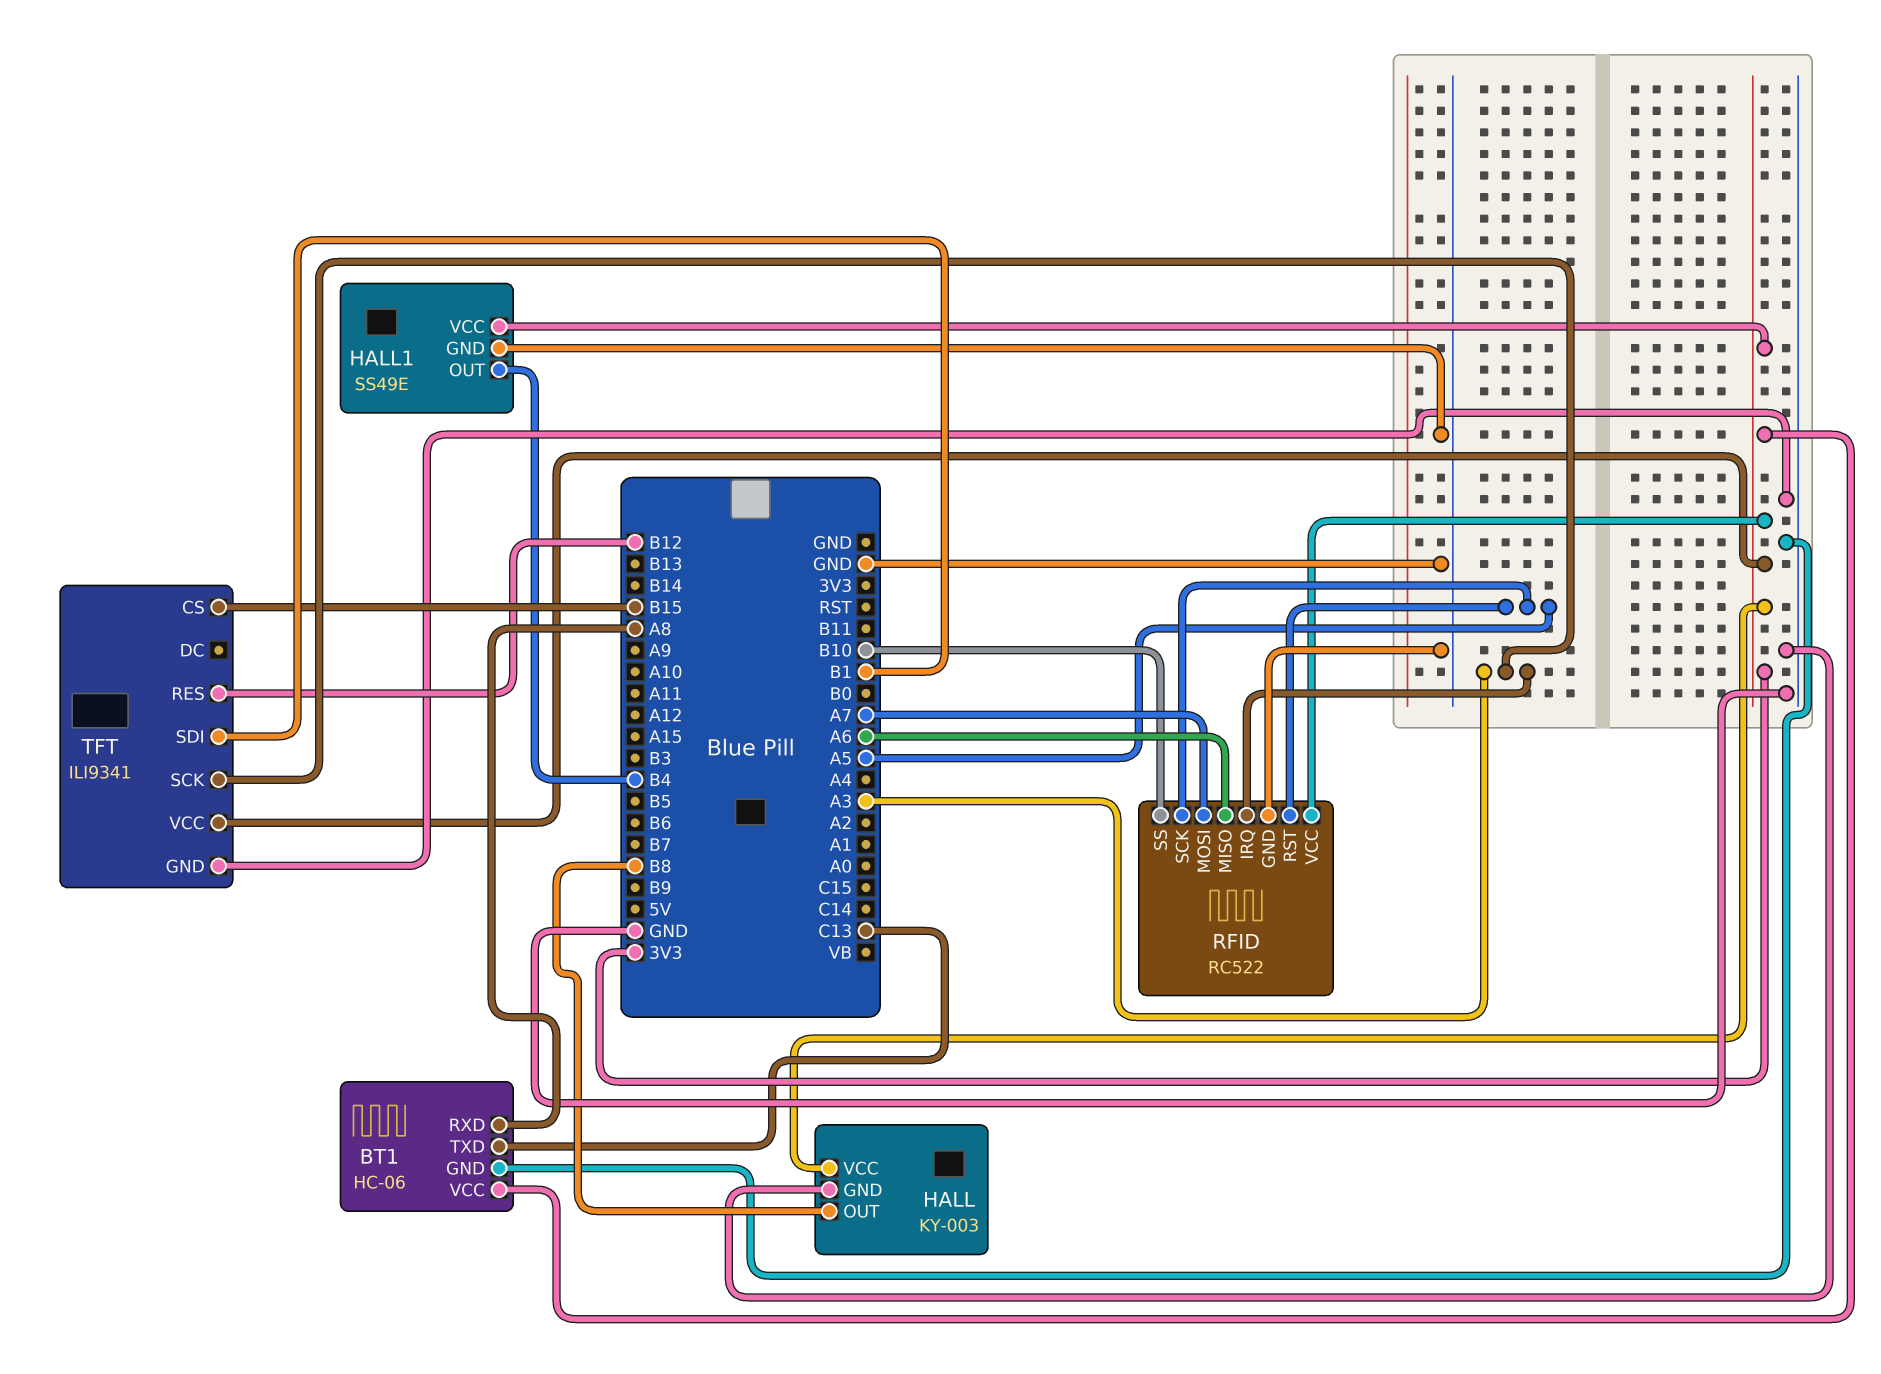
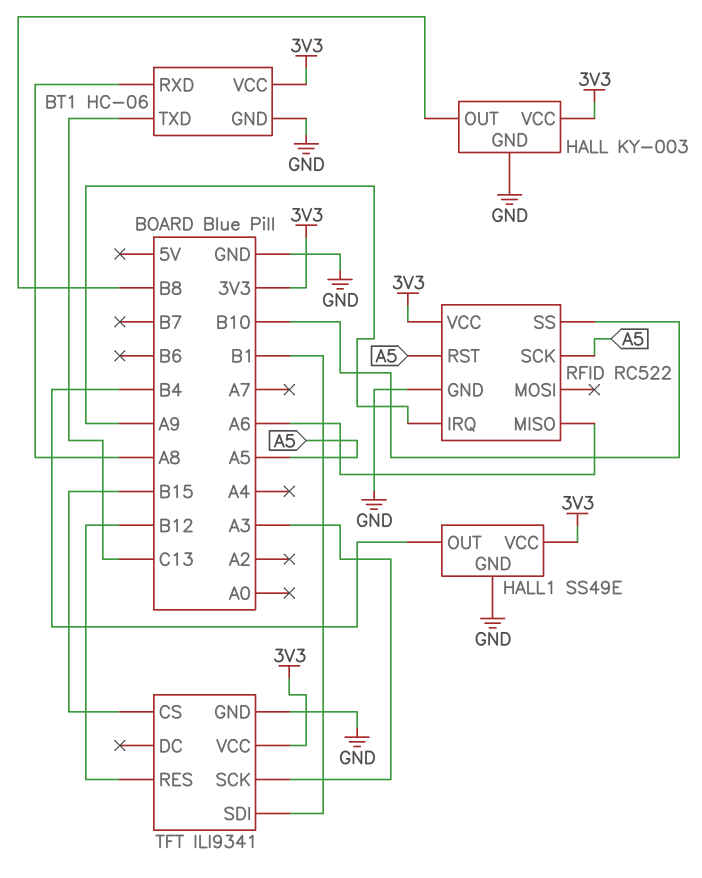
RFID pin IRQ: A3 -> A9
RFID pin MOSI: A7 -> none

